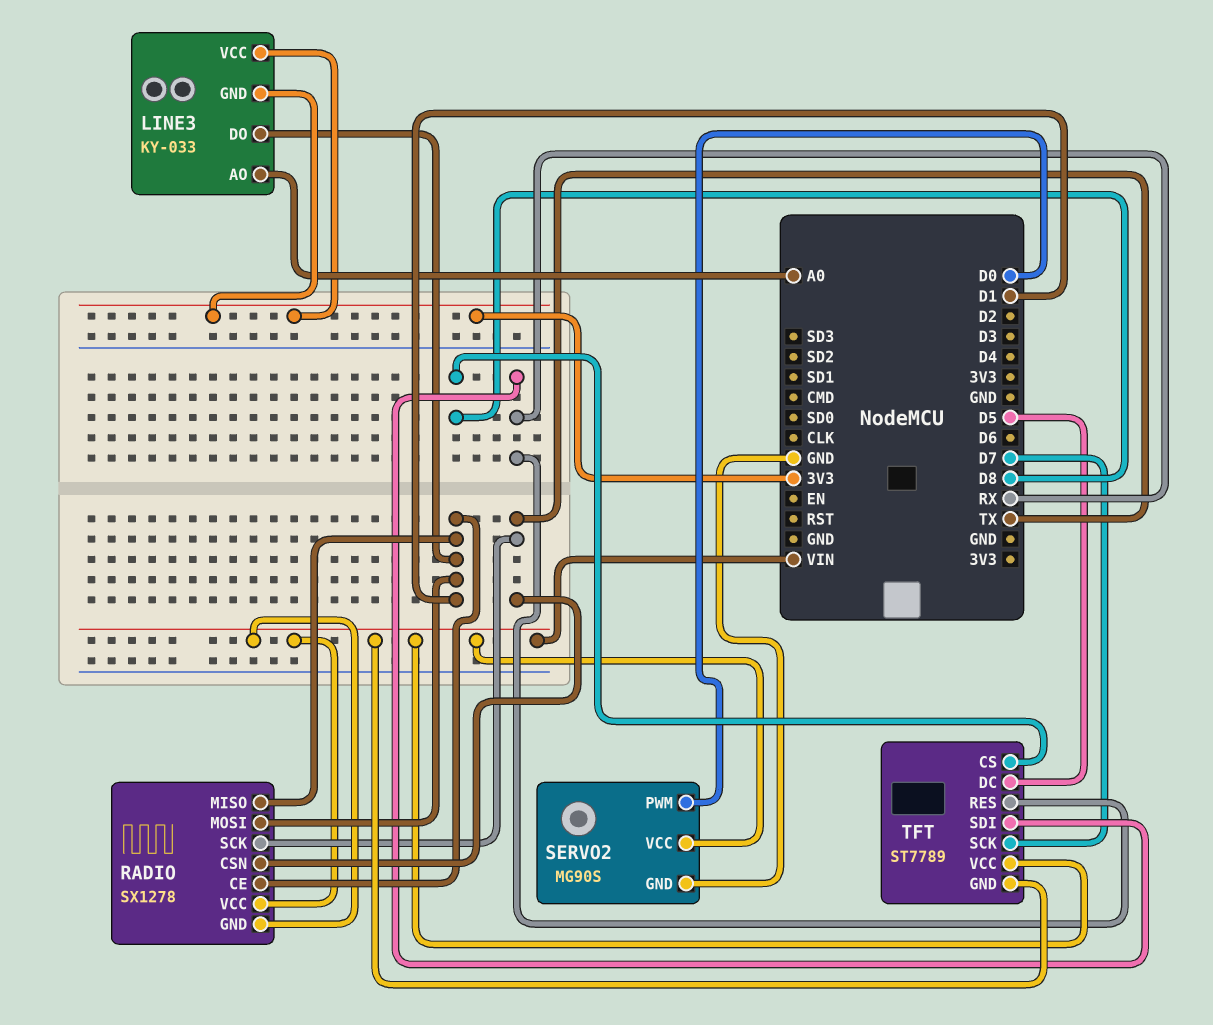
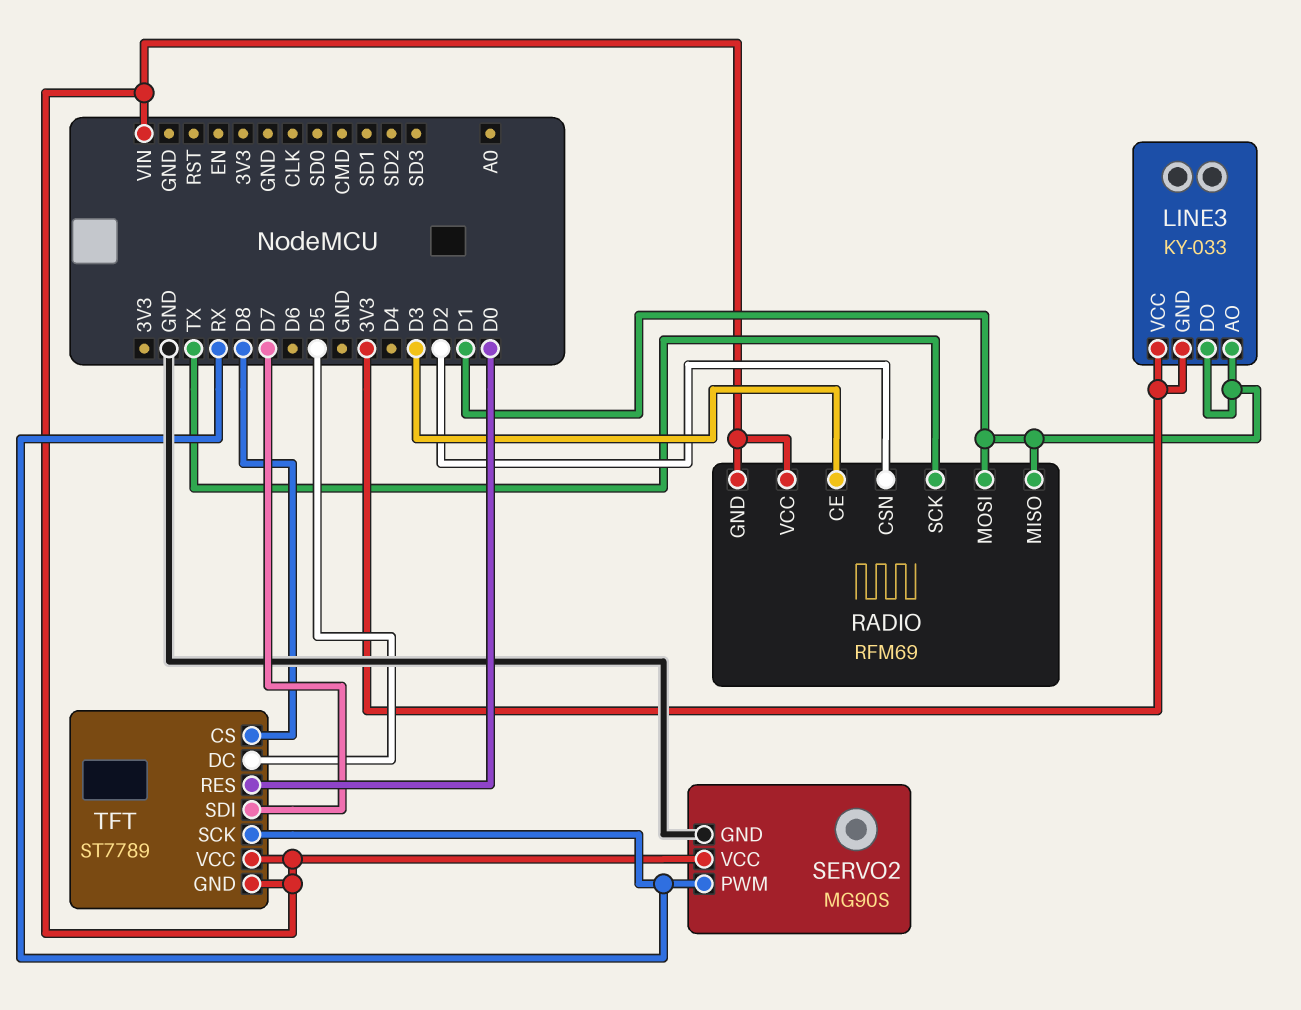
LINE3 pin AO: A0 -> D1
RADIO: SX1278 -> RFM69
RADIO pin CE: D1 -> D3
RADIO pin CSN: TX -> D2
SERVO2 pin PWM: D0 -> RX
TFT pin RES: RX -> D0
TFT pin SCK: D7 -> RX
TFT pin SDI: RX -> D7

